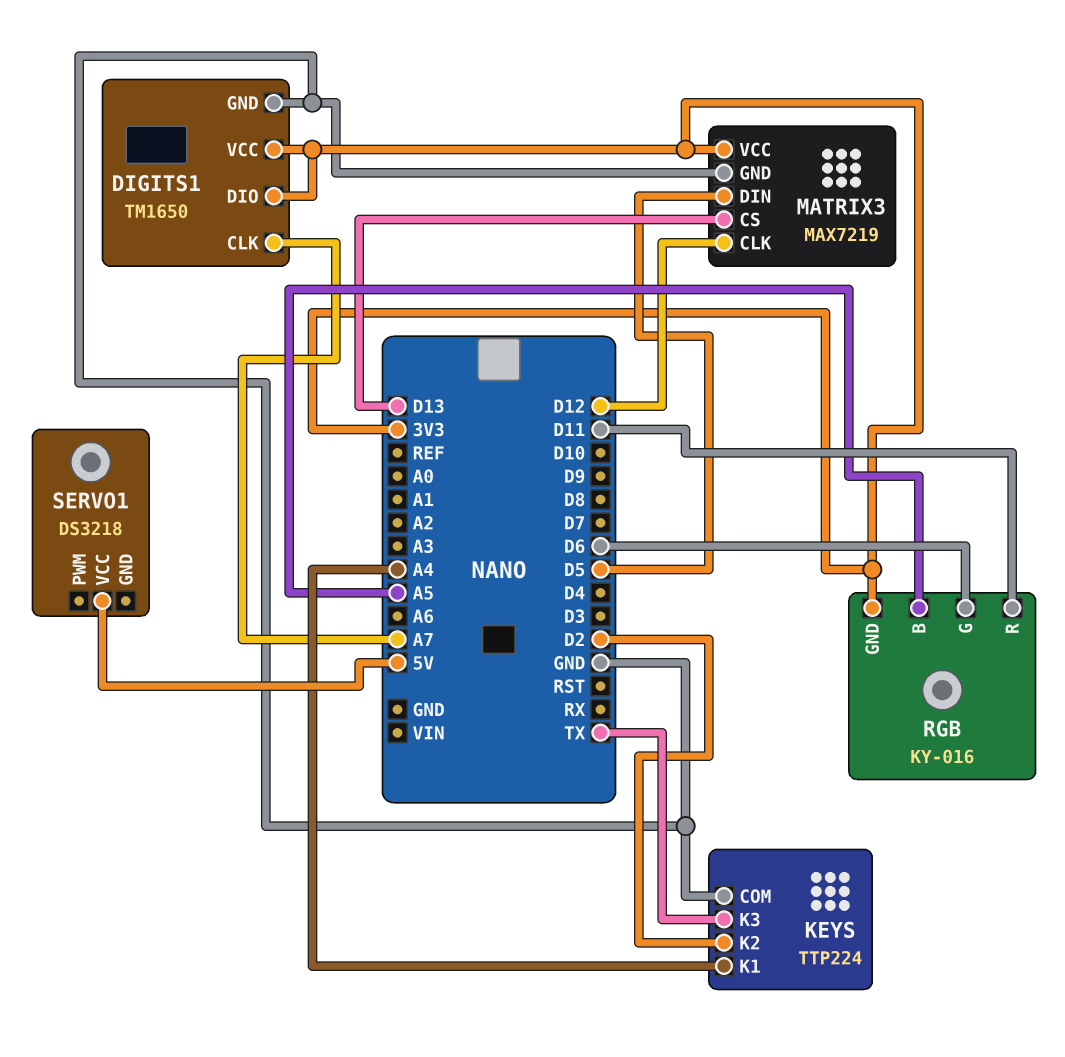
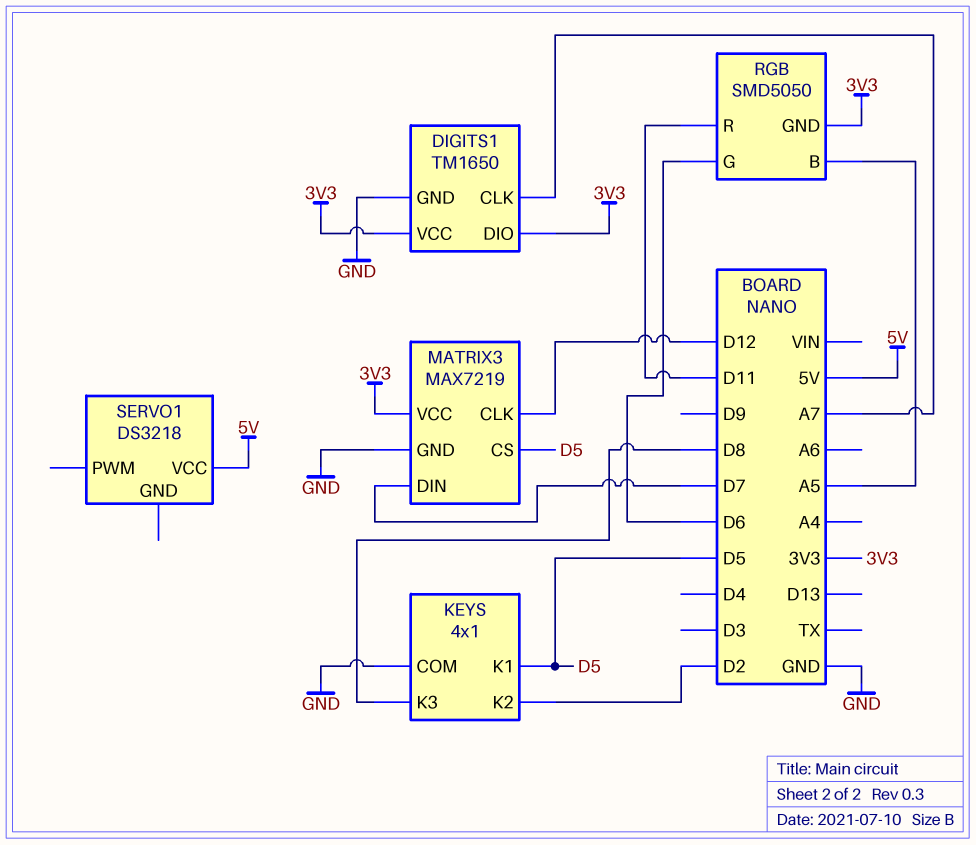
KEYS: TTP224 -> 4x1
KEYS pin K1: A4 -> D5
KEYS pin K3: TX -> D8
MATRIX3 pin CS: D13 -> D5
MATRIX3 pin DIN: D5 -> D7
RGB: KY-016 -> SMD5050

